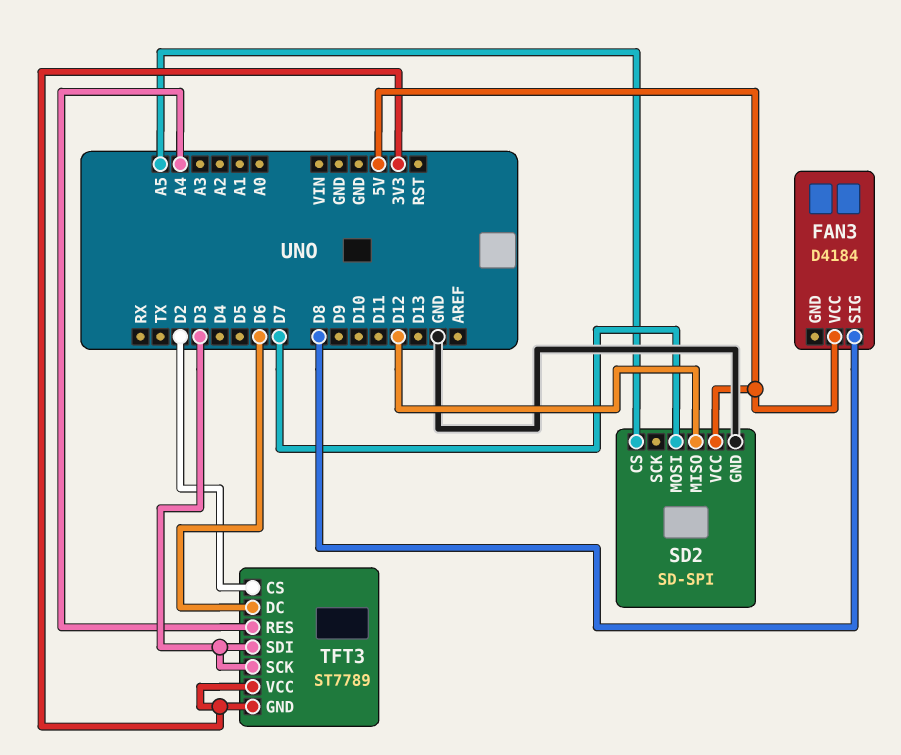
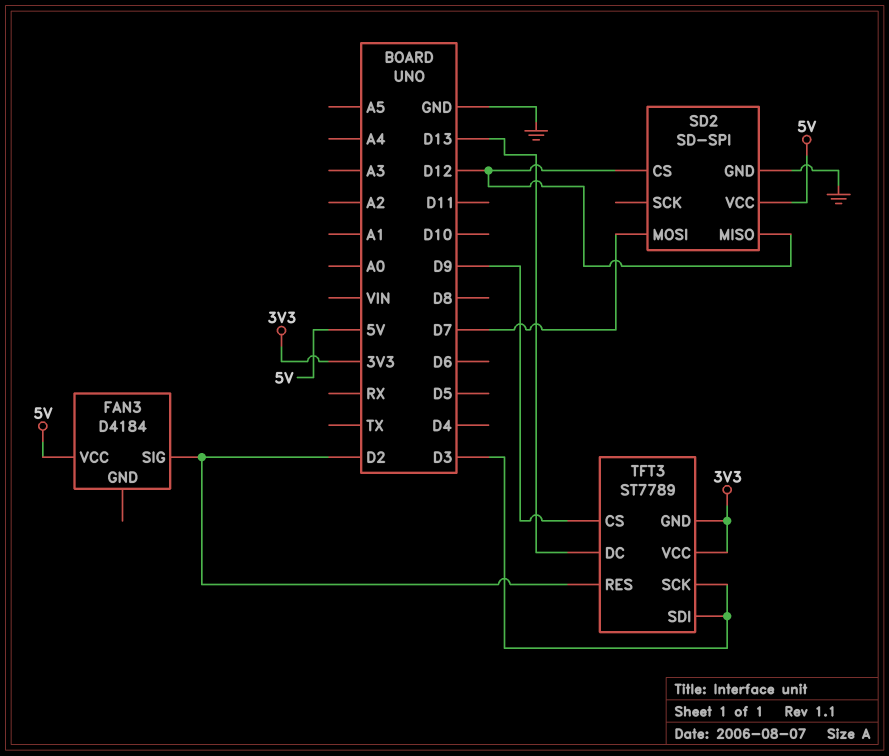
FAN3 pin SIG: D8 -> D2
SD2 pin CS: A5 -> D12
TFT3 pin CS: D2 -> D9
TFT3 pin DC: D6 -> D13
TFT3 pin RES: A4 -> D2

